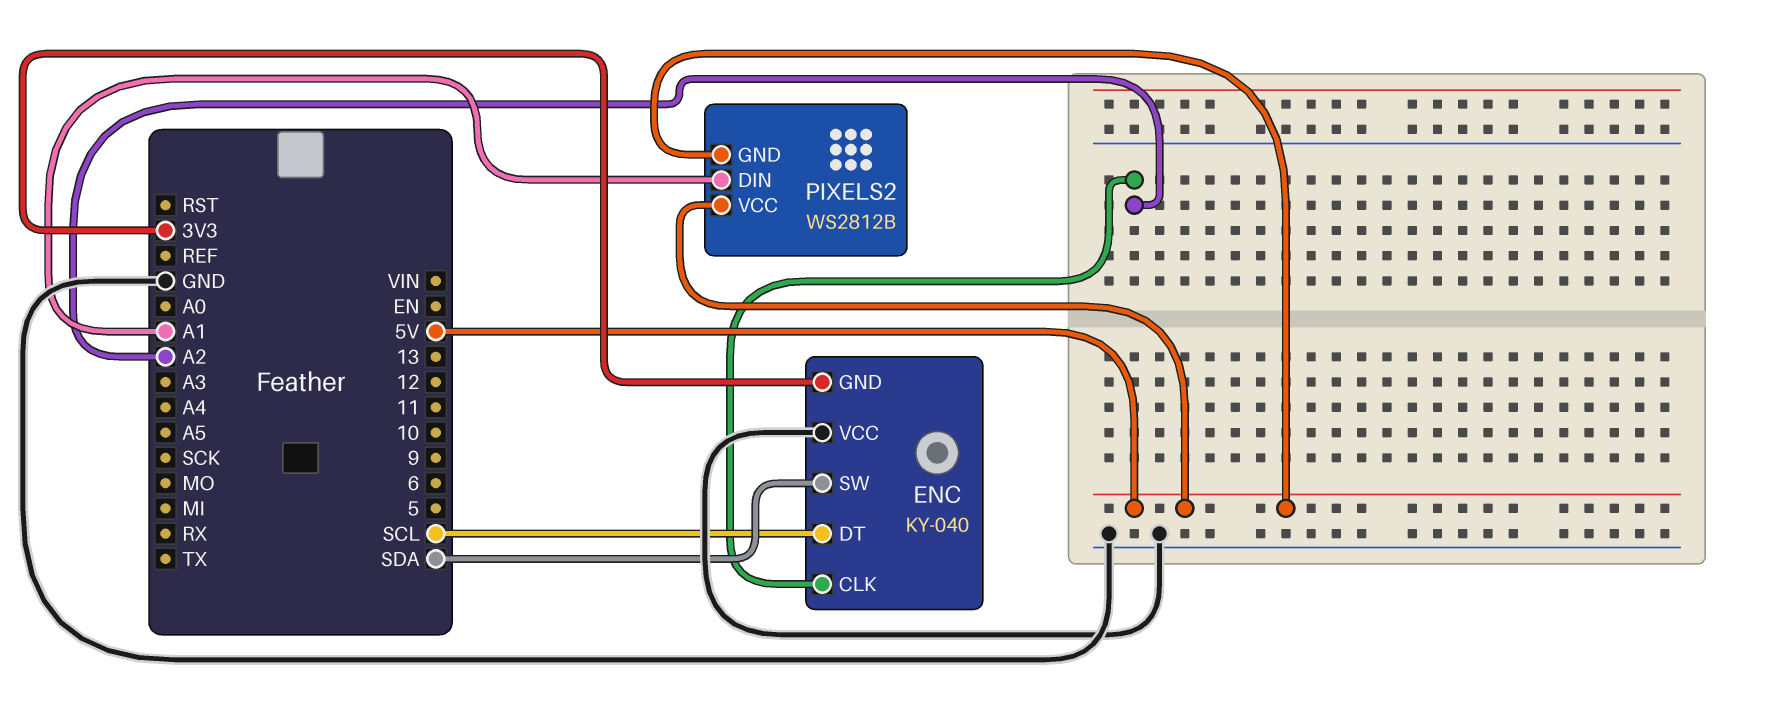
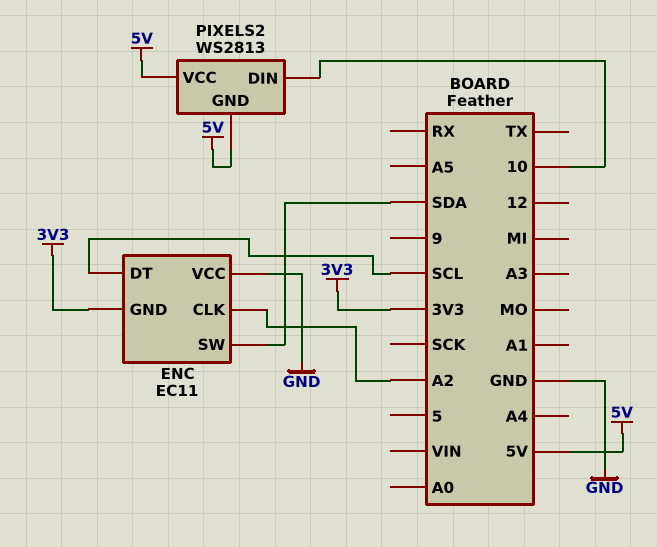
ENC: KY-040 -> EC11
PIXELS2: WS2812B -> WS2813
PIXELS2 pin DIN: A1 -> 10

